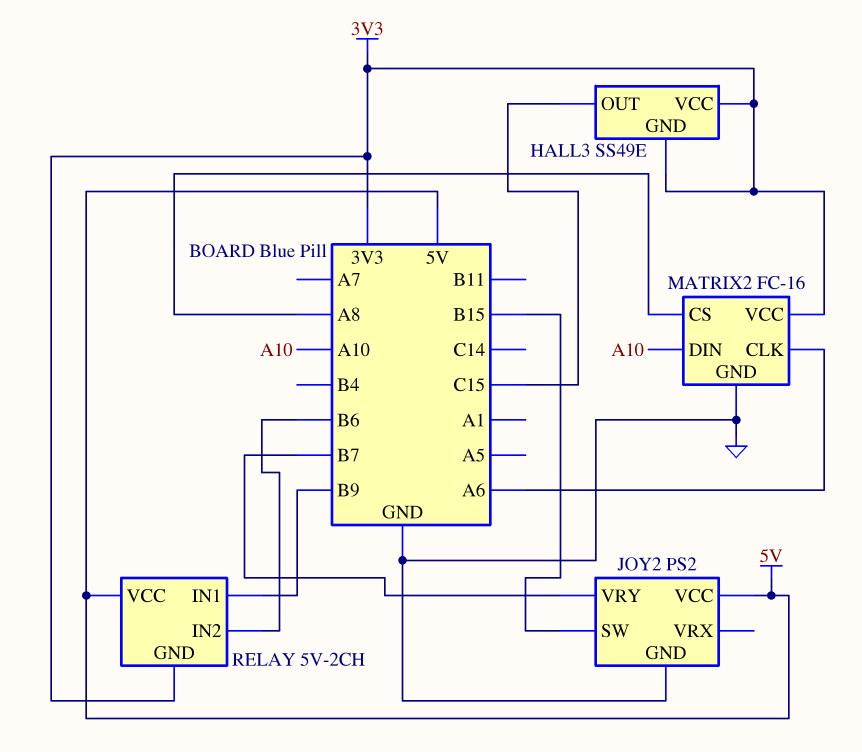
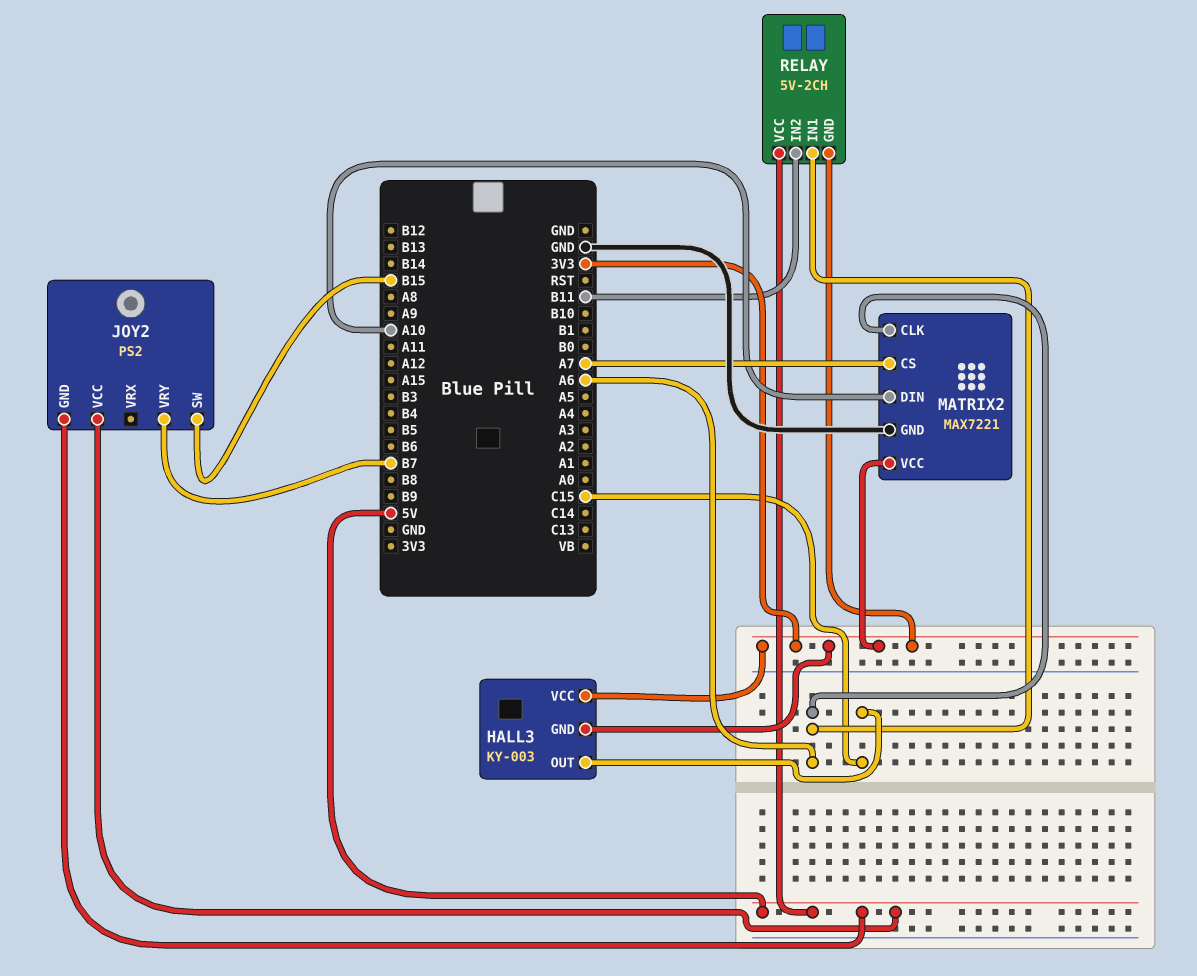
HALL3: SS49E -> KY-003
JOY2 pin GND: GND -> 5V
MATRIX2: FC-16 -> MAX7221
MATRIX2 pin CS: A8 -> A7
RELAY pin IN1: B9 -> A6
RELAY pin IN2: B6 -> B11

